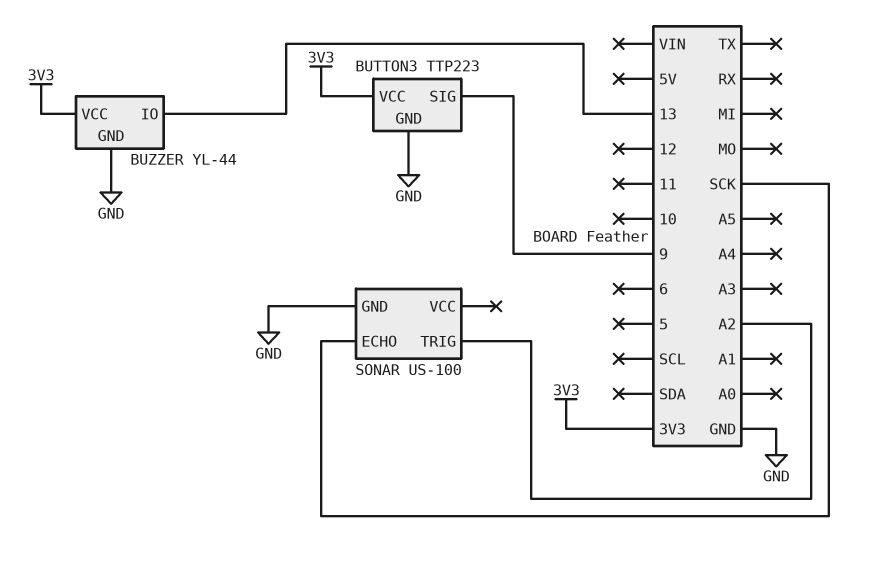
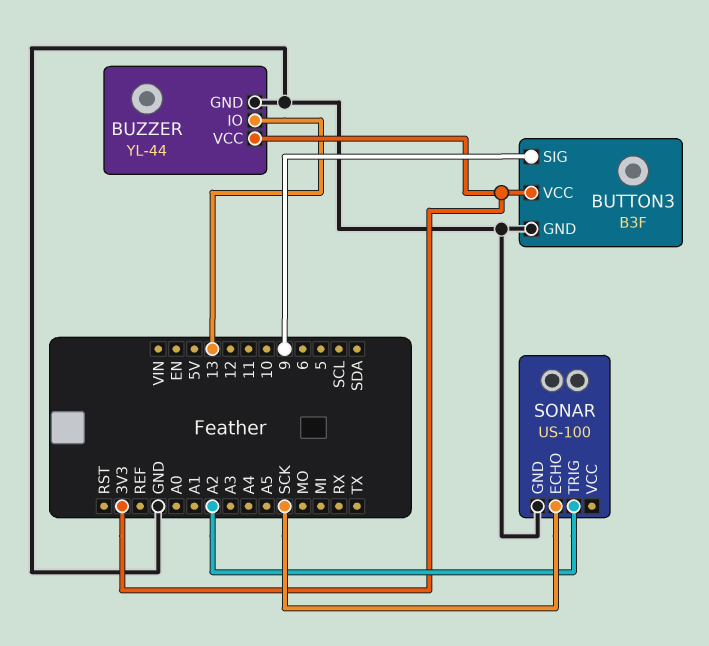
BUTTON3: TTP223 -> B3F

